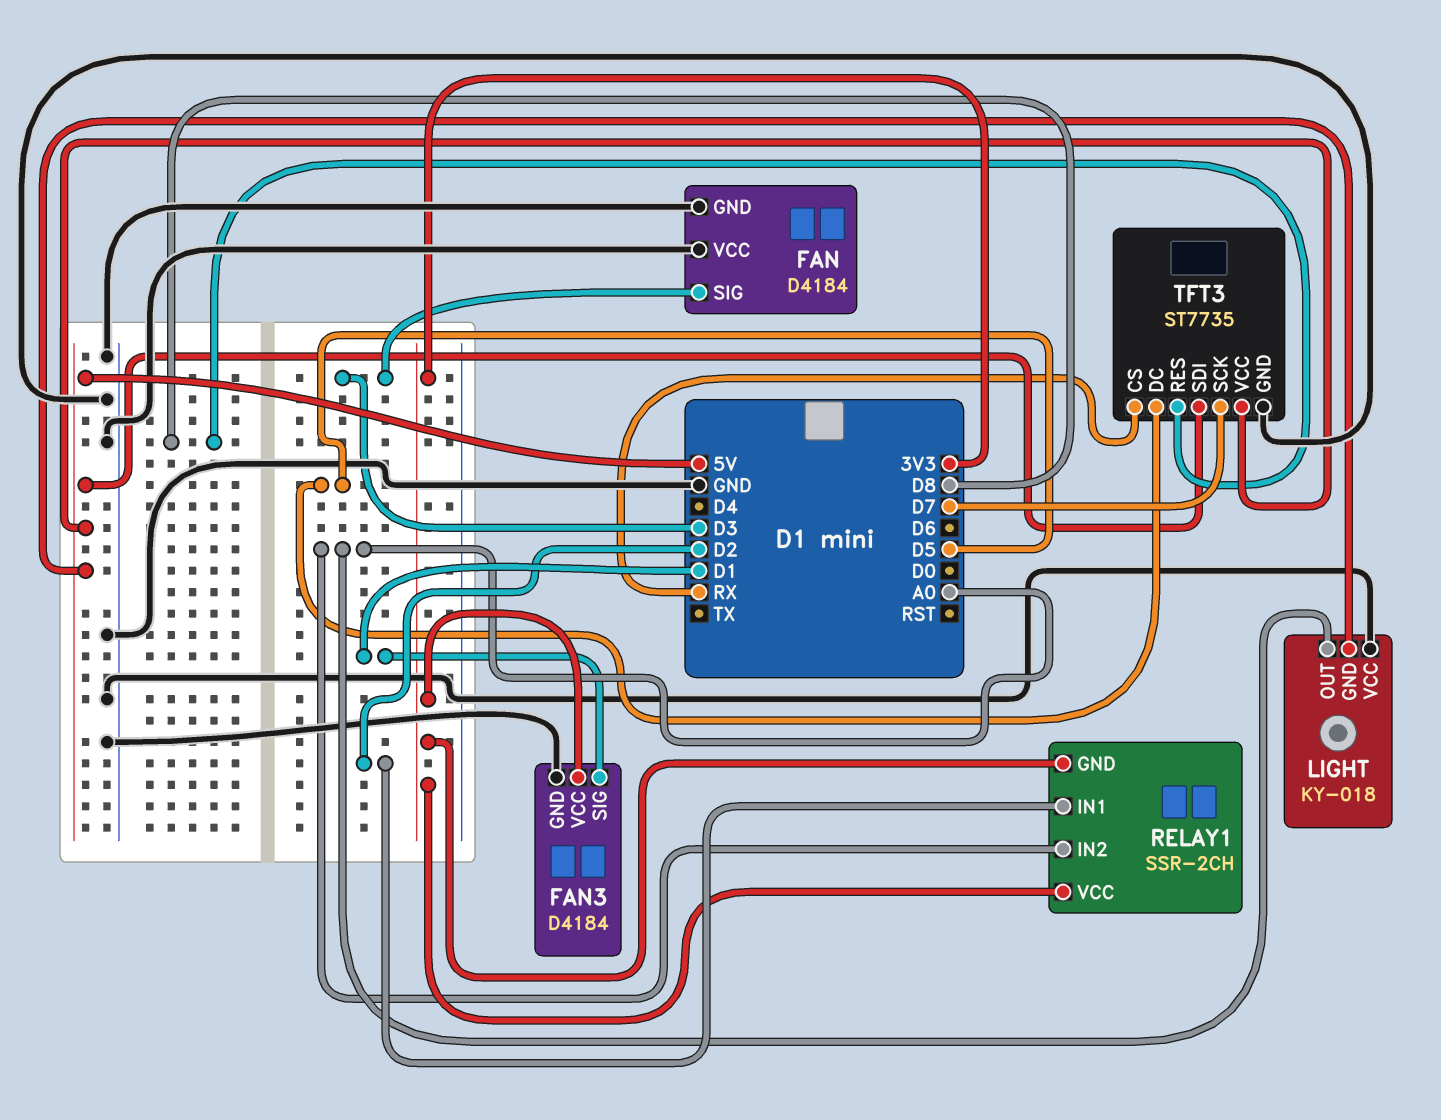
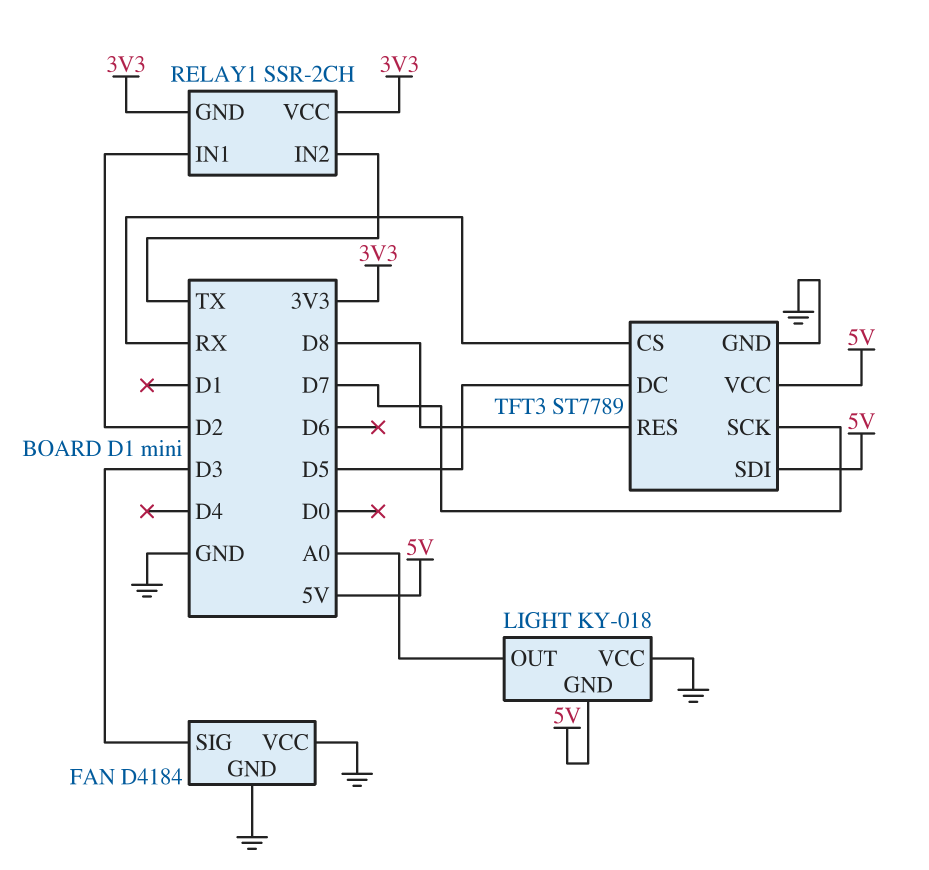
FAN3: D4184 -> none
FAN3 pin GND: GND -> none
FAN3 pin SIG: D1 -> none
FAN3 pin VCC: 3V3 -> none
RELAY1 pin IN2: A0 -> TX
TFT3: ST7735 -> ST7789

